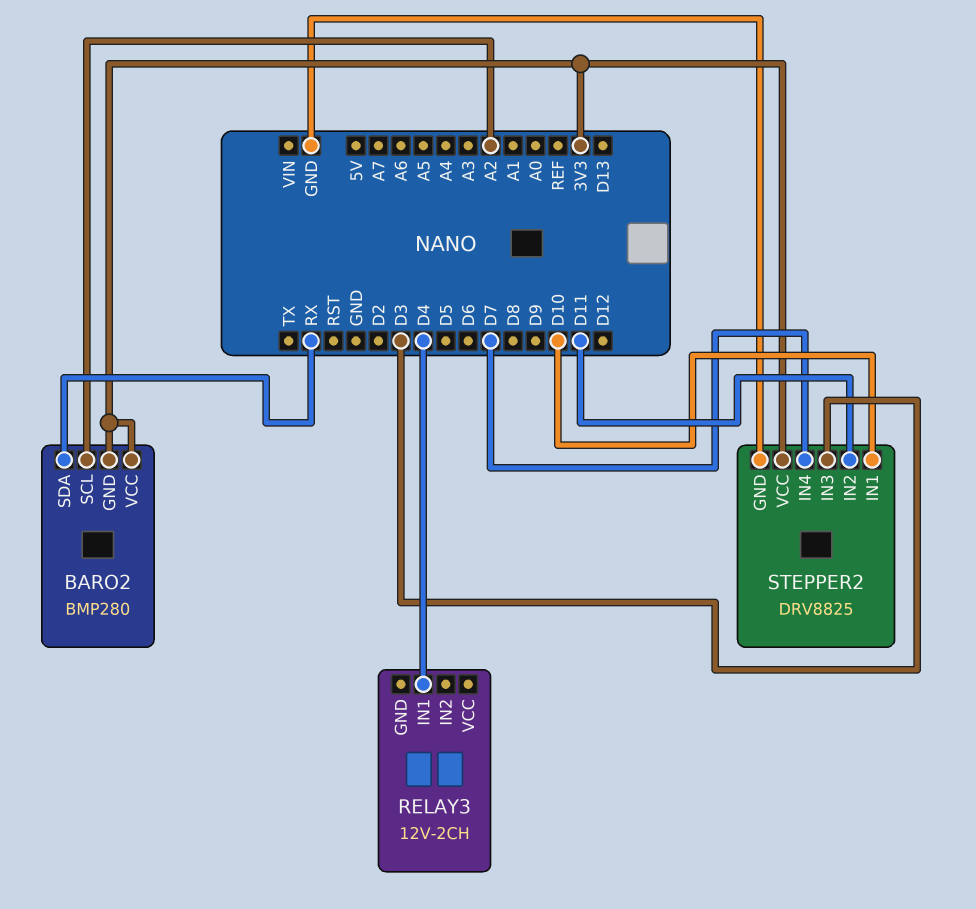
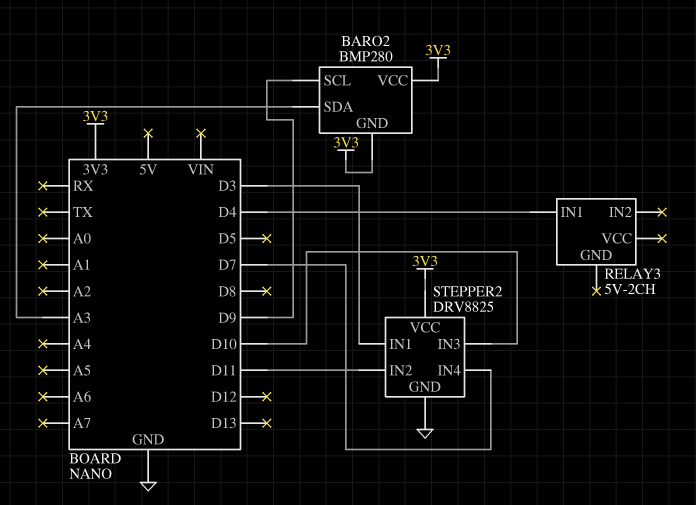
BARO2 pin SCL: A2 -> D9
BARO2 pin SDA: RX -> A3
RELAY3: 12V-2CH -> 5V-2CH
STEPPER2 pin IN1: D10 -> D3
STEPPER2 pin IN3: D3 -> D10

